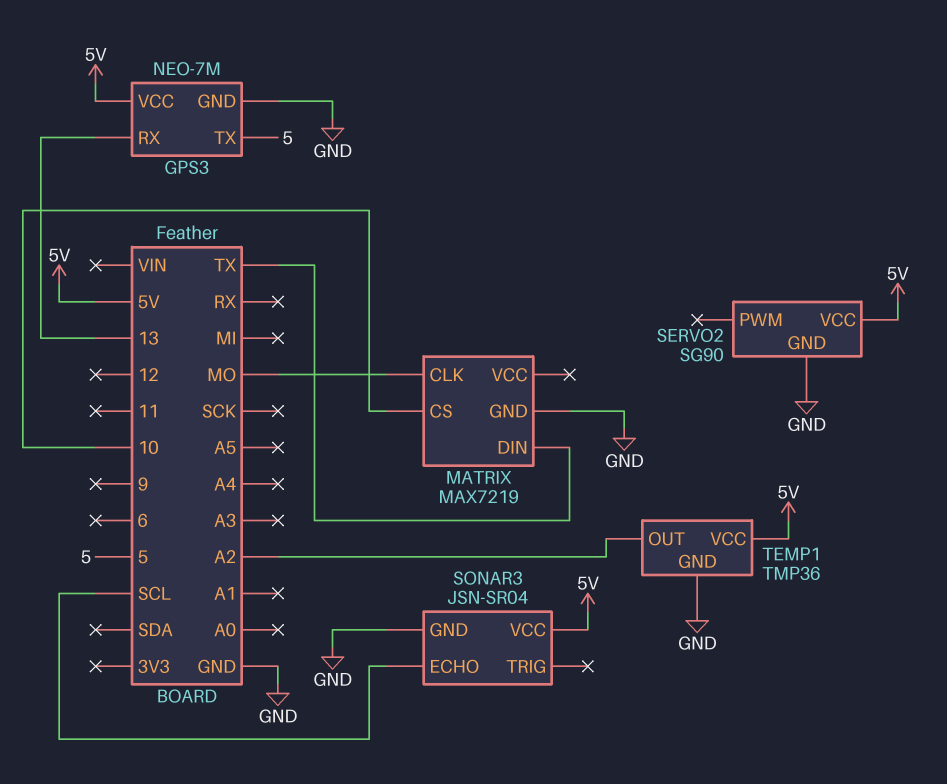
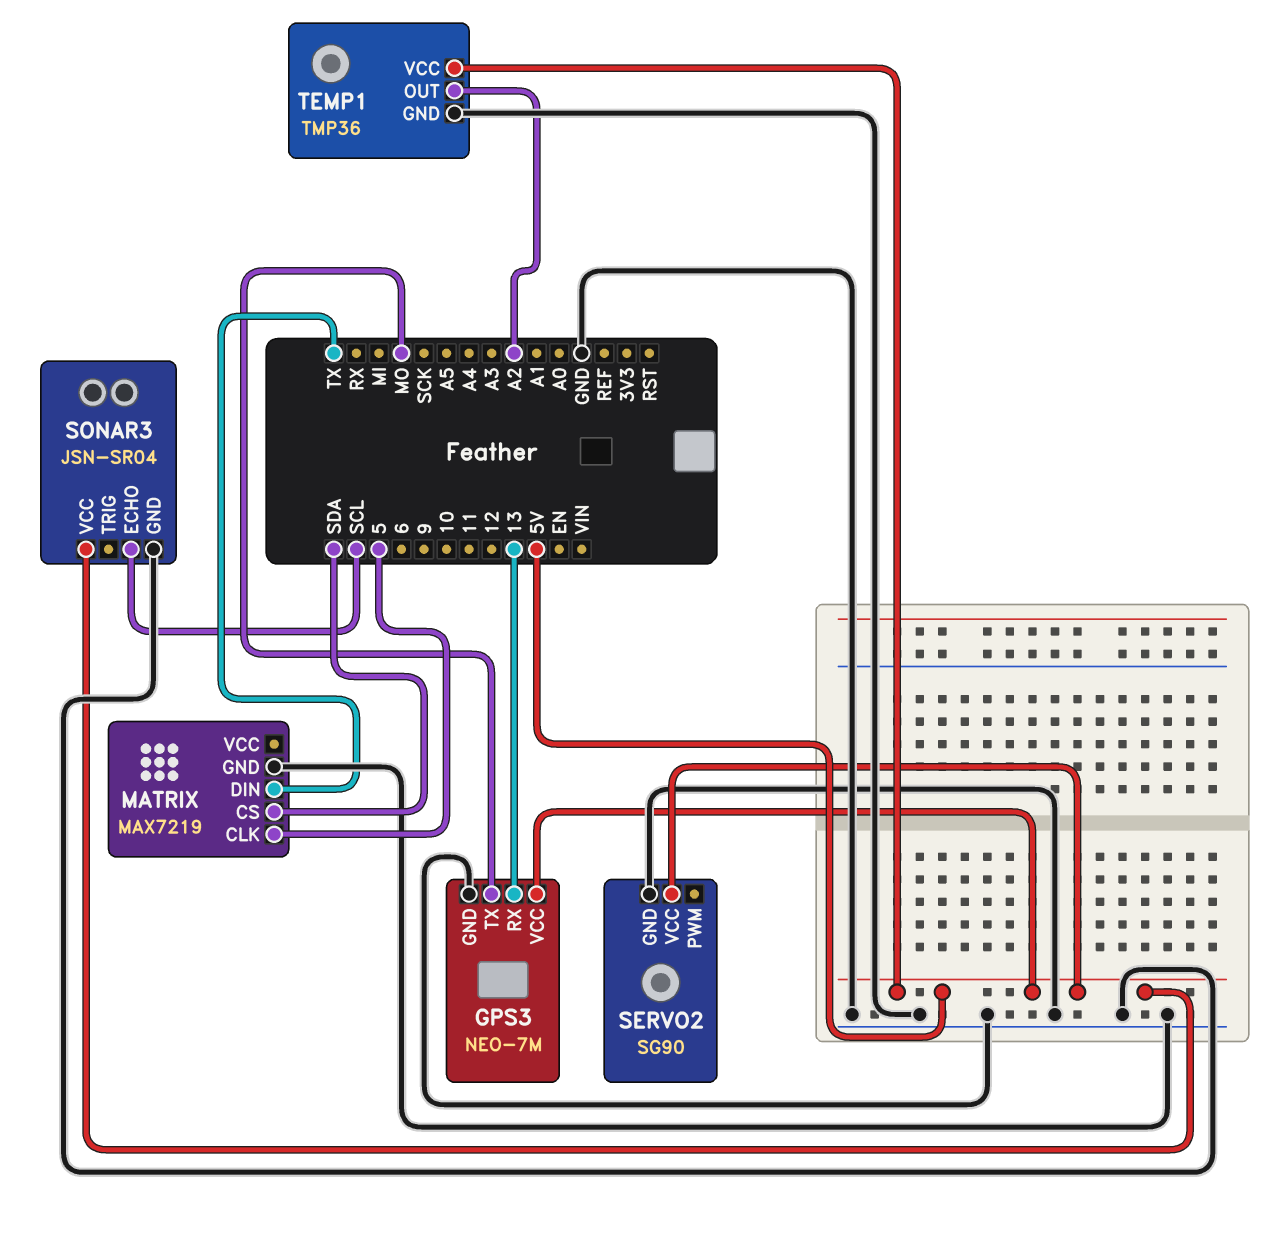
GPS3 pin TX: 5 -> MO
MATRIX pin CLK: MO -> 5
MATRIX pin CS: 10 -> SDA

